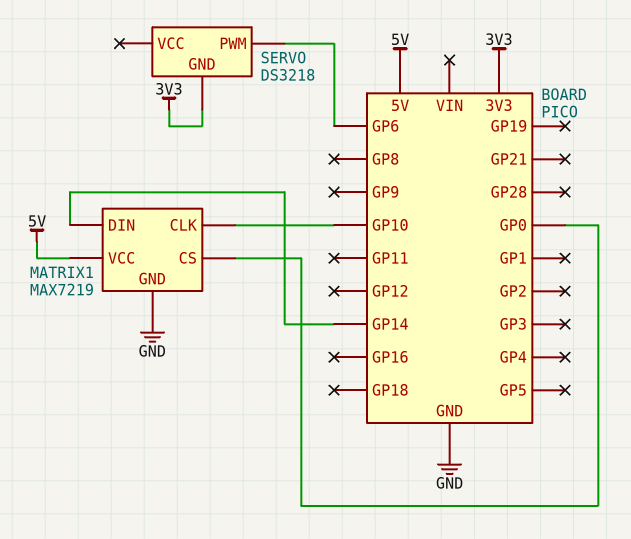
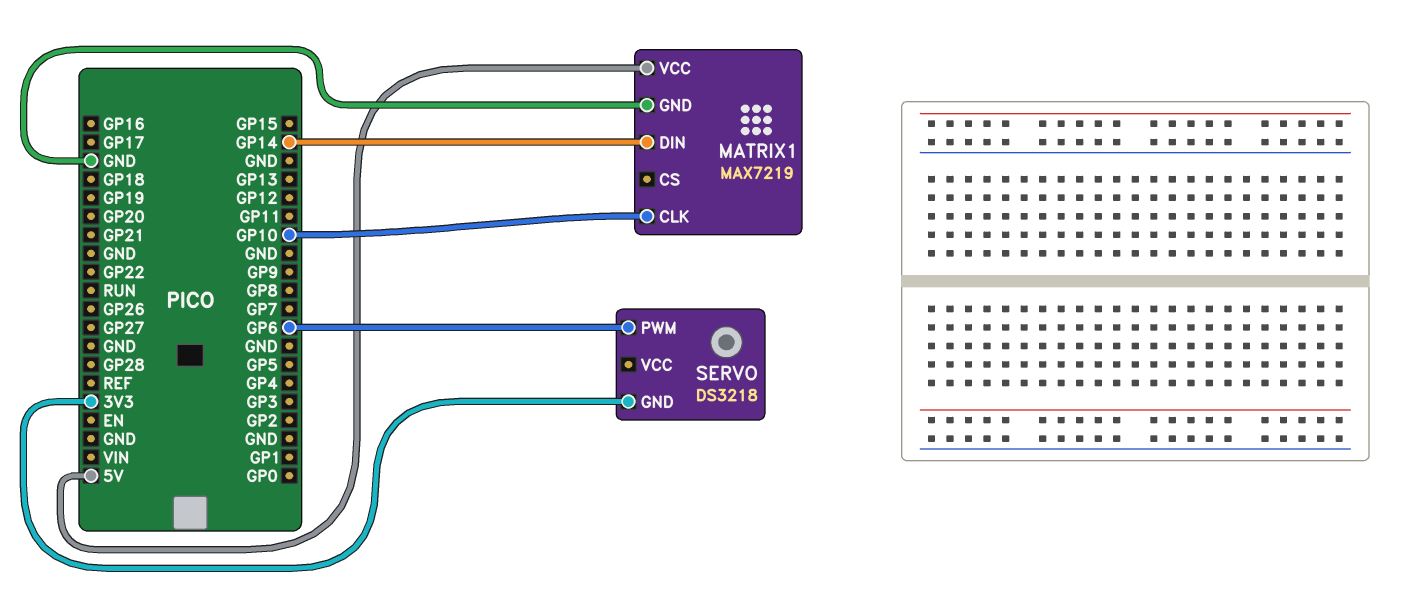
MATRIX1 pin CS: GP0 -> none

